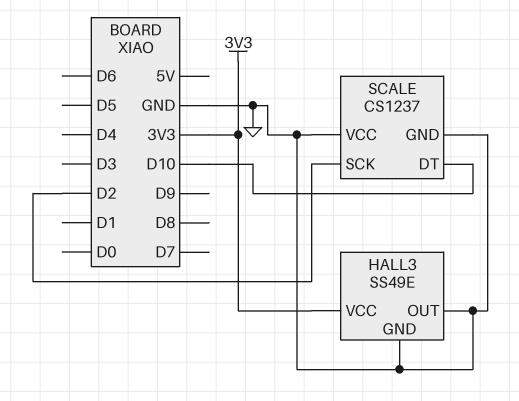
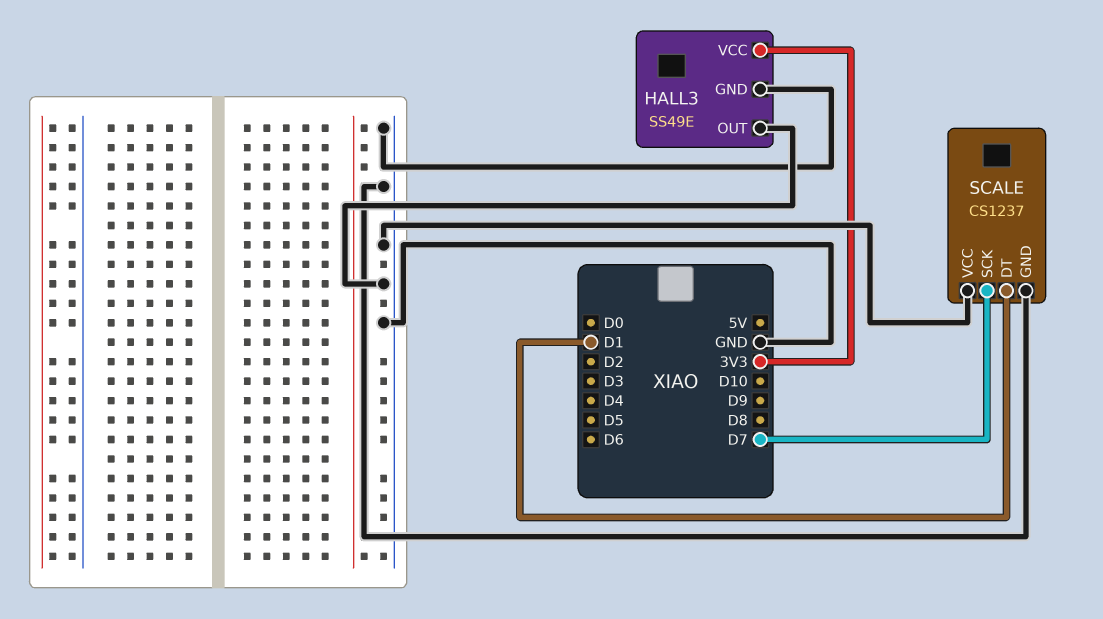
SCALE pin DT: D10 -> D1
SCALE pin SCK: D2 -> D7

